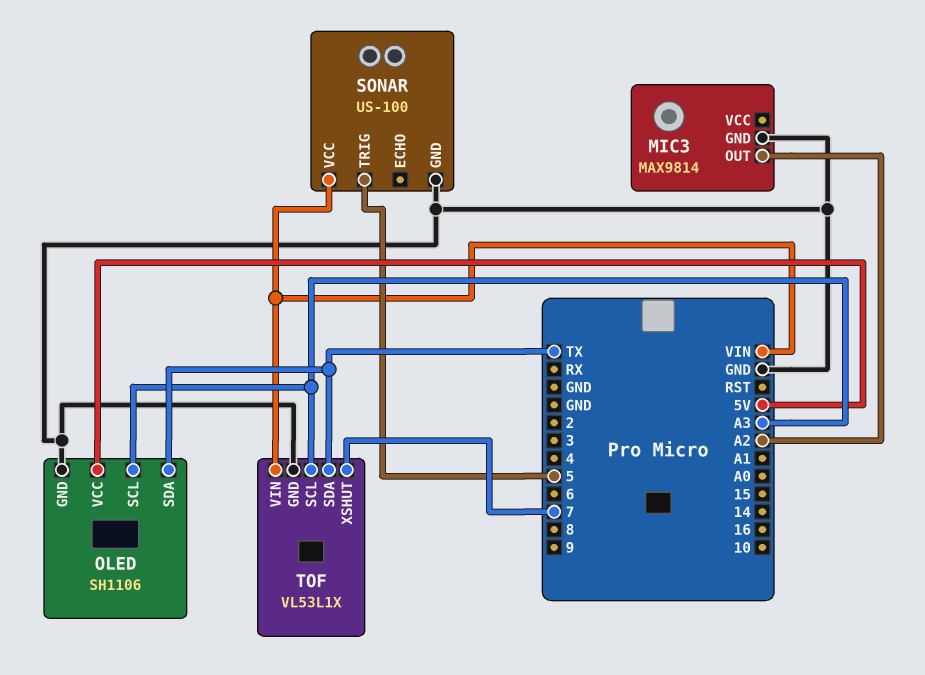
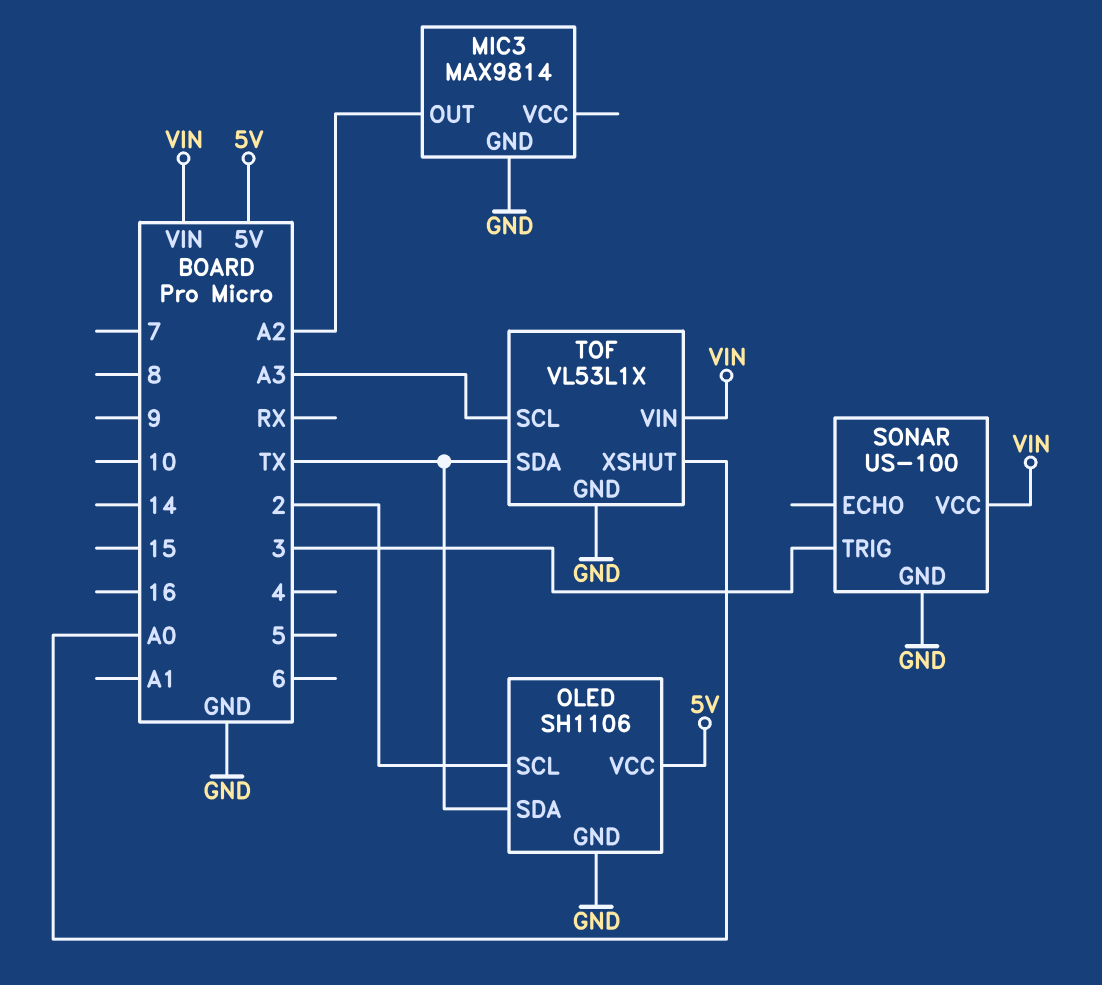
OLED pin SCL: A3 -> 2
SONAR pin TRIG: 5 -> 3
TOF pin XSHUT: 7 -> A0

